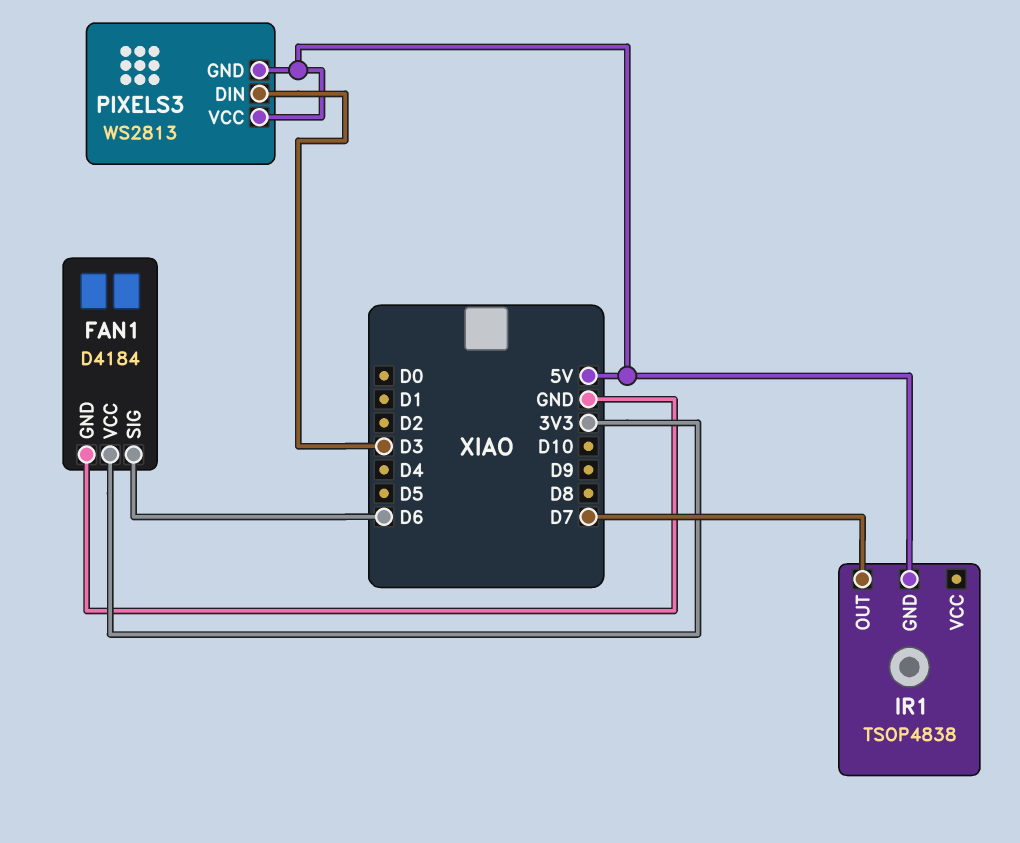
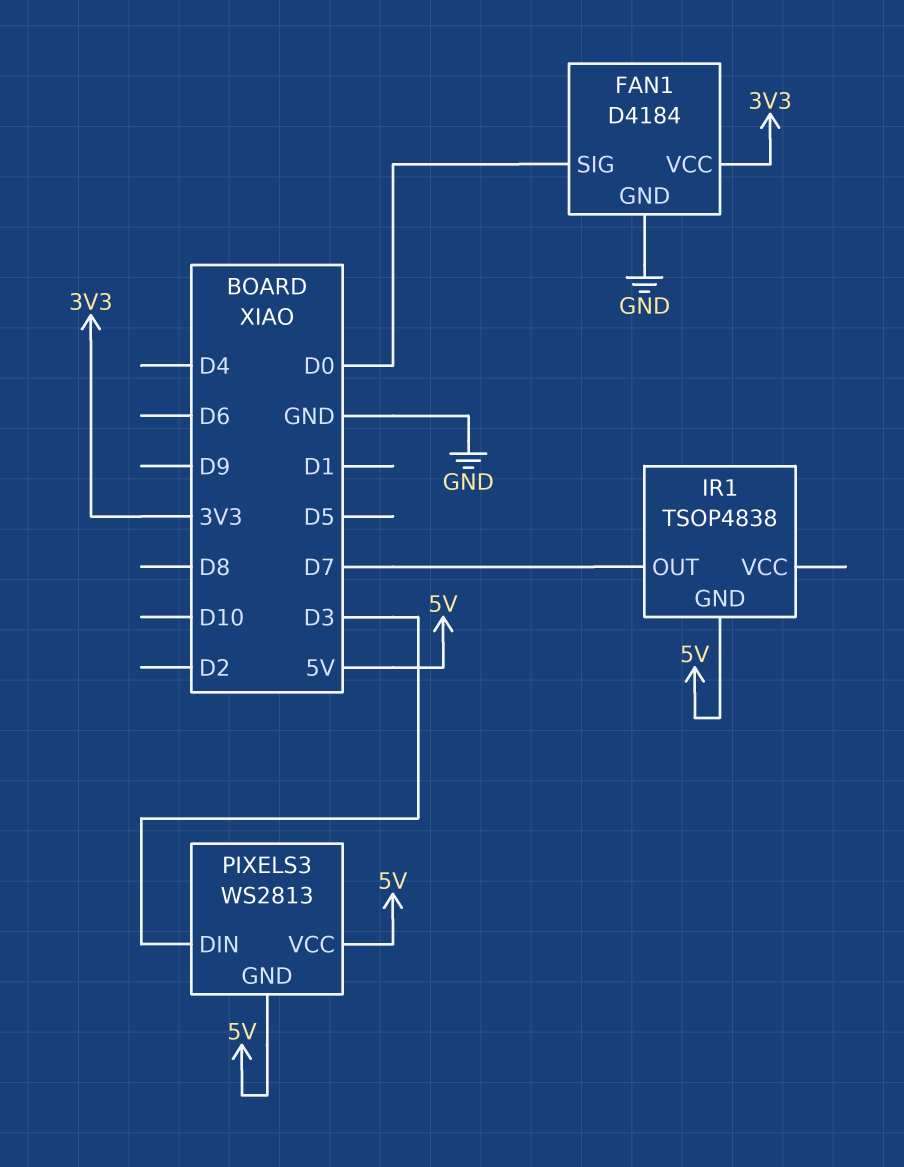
FAN1 pin SIG: D6 -> D0

